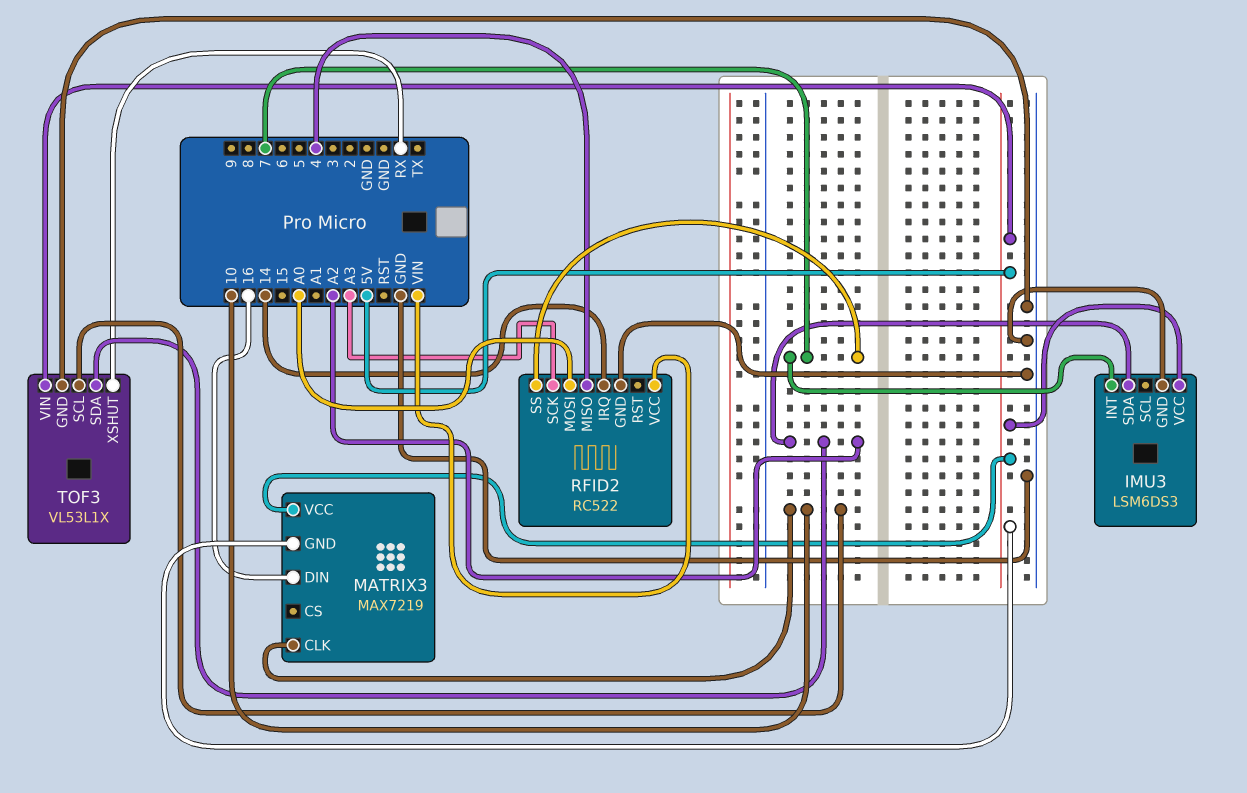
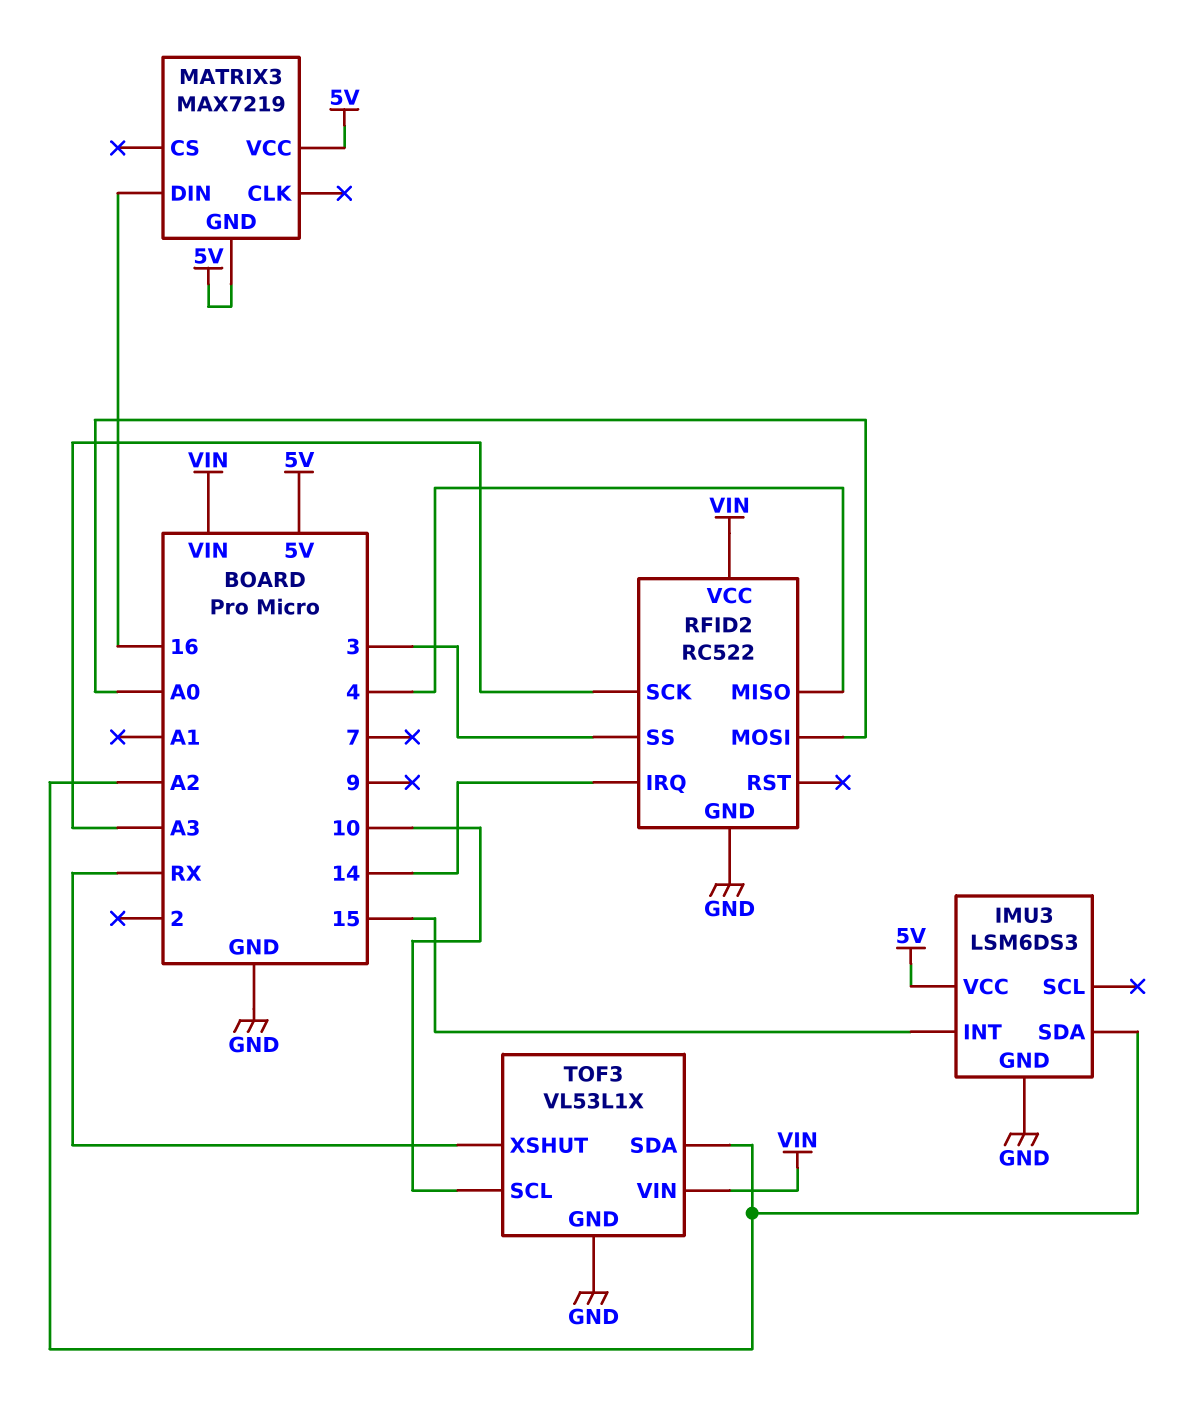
IMU3 pin INT: 7 -> 15
MATRIX3 pin CLK: 10 -> none
RFID2 pin SS: 7 -> 3
TOF3 pin VIN: 5V -> VIN

